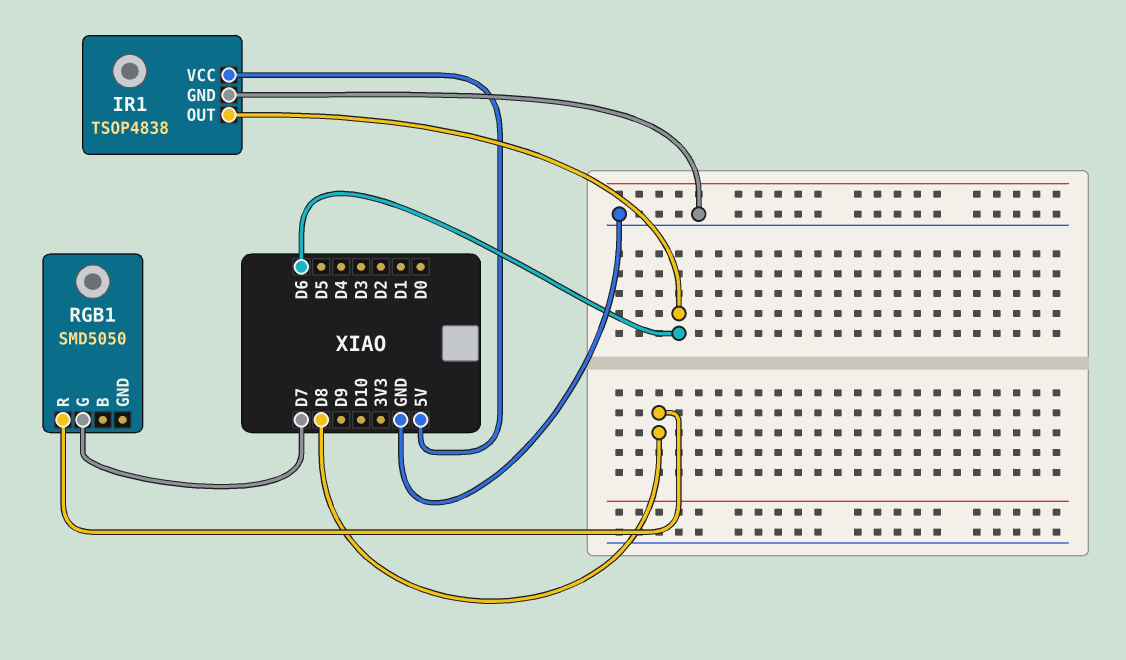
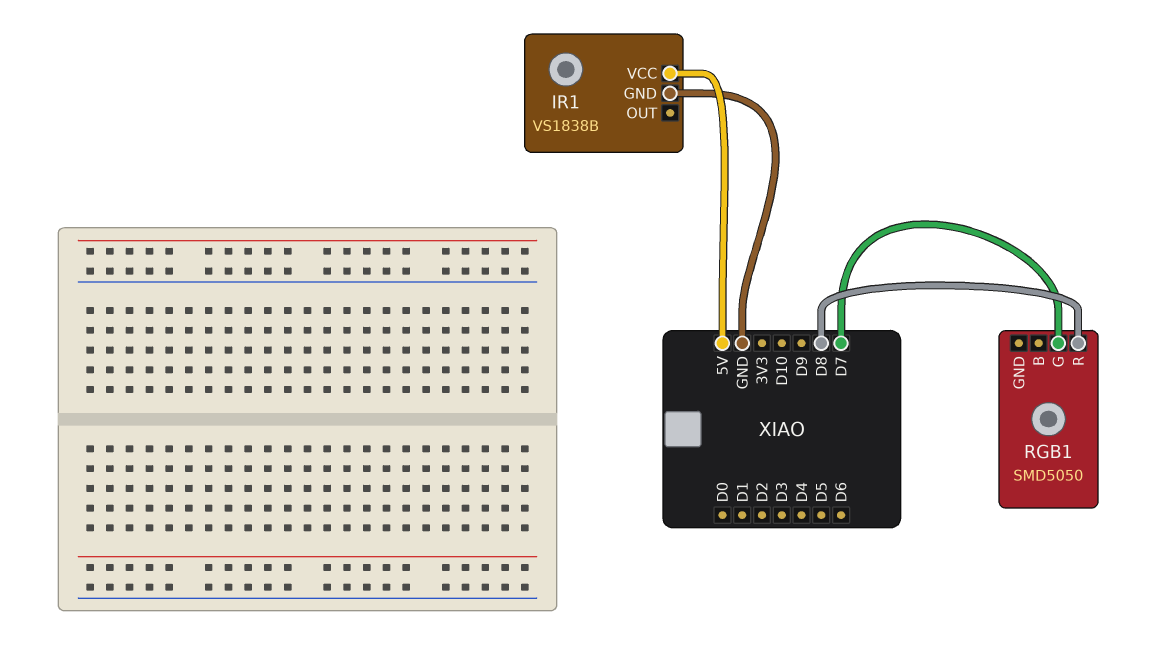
IR1: TSOP4838 -> VS1838B
IR1 pin OUT: D6 -> none

